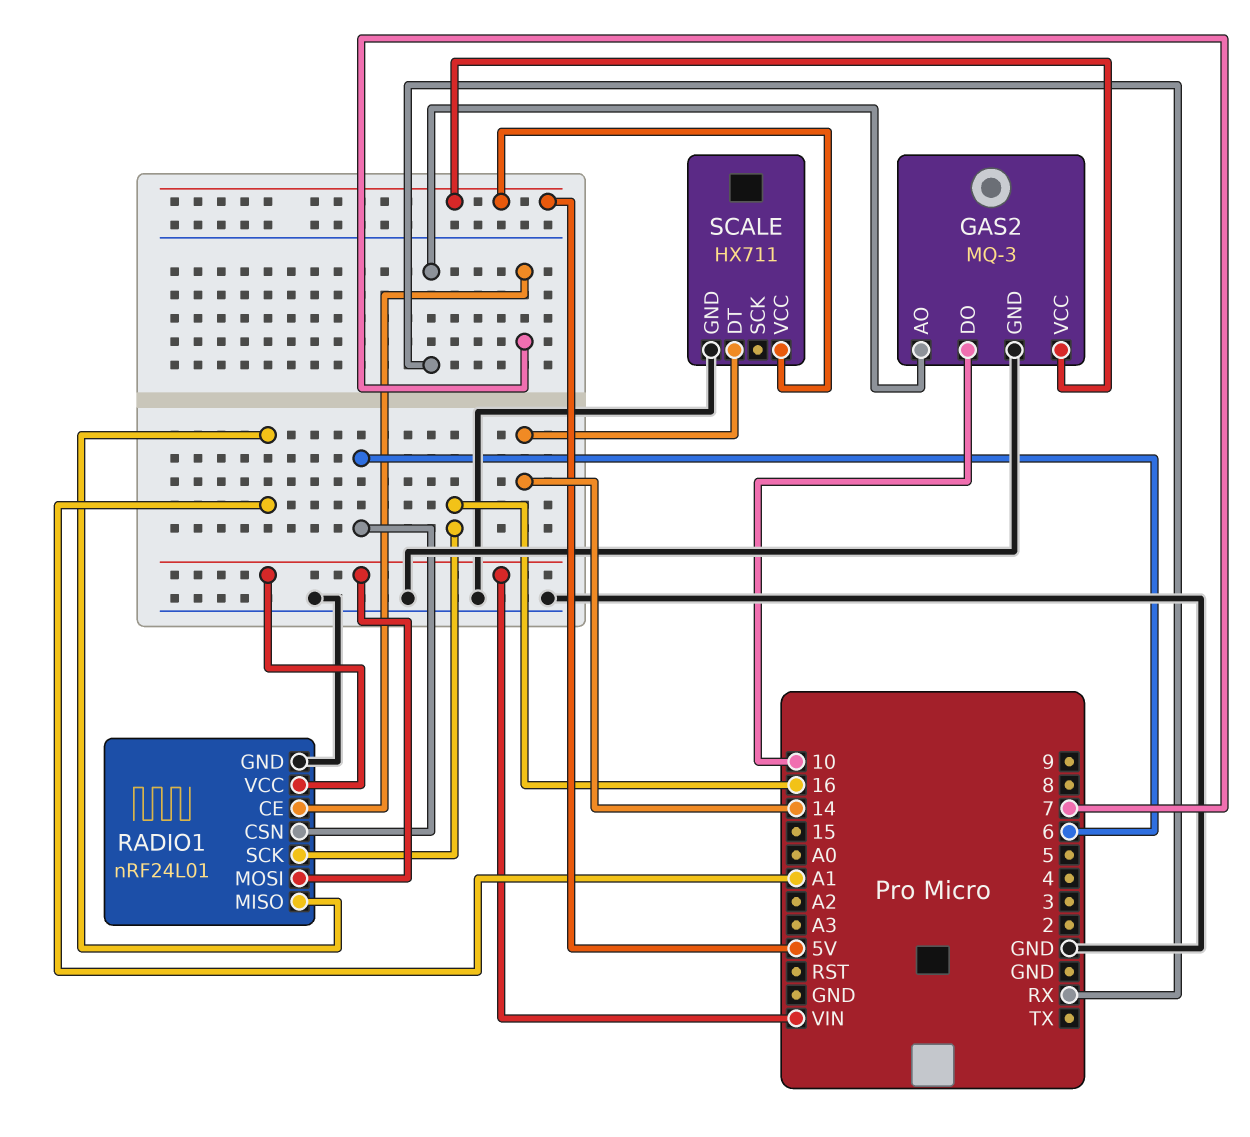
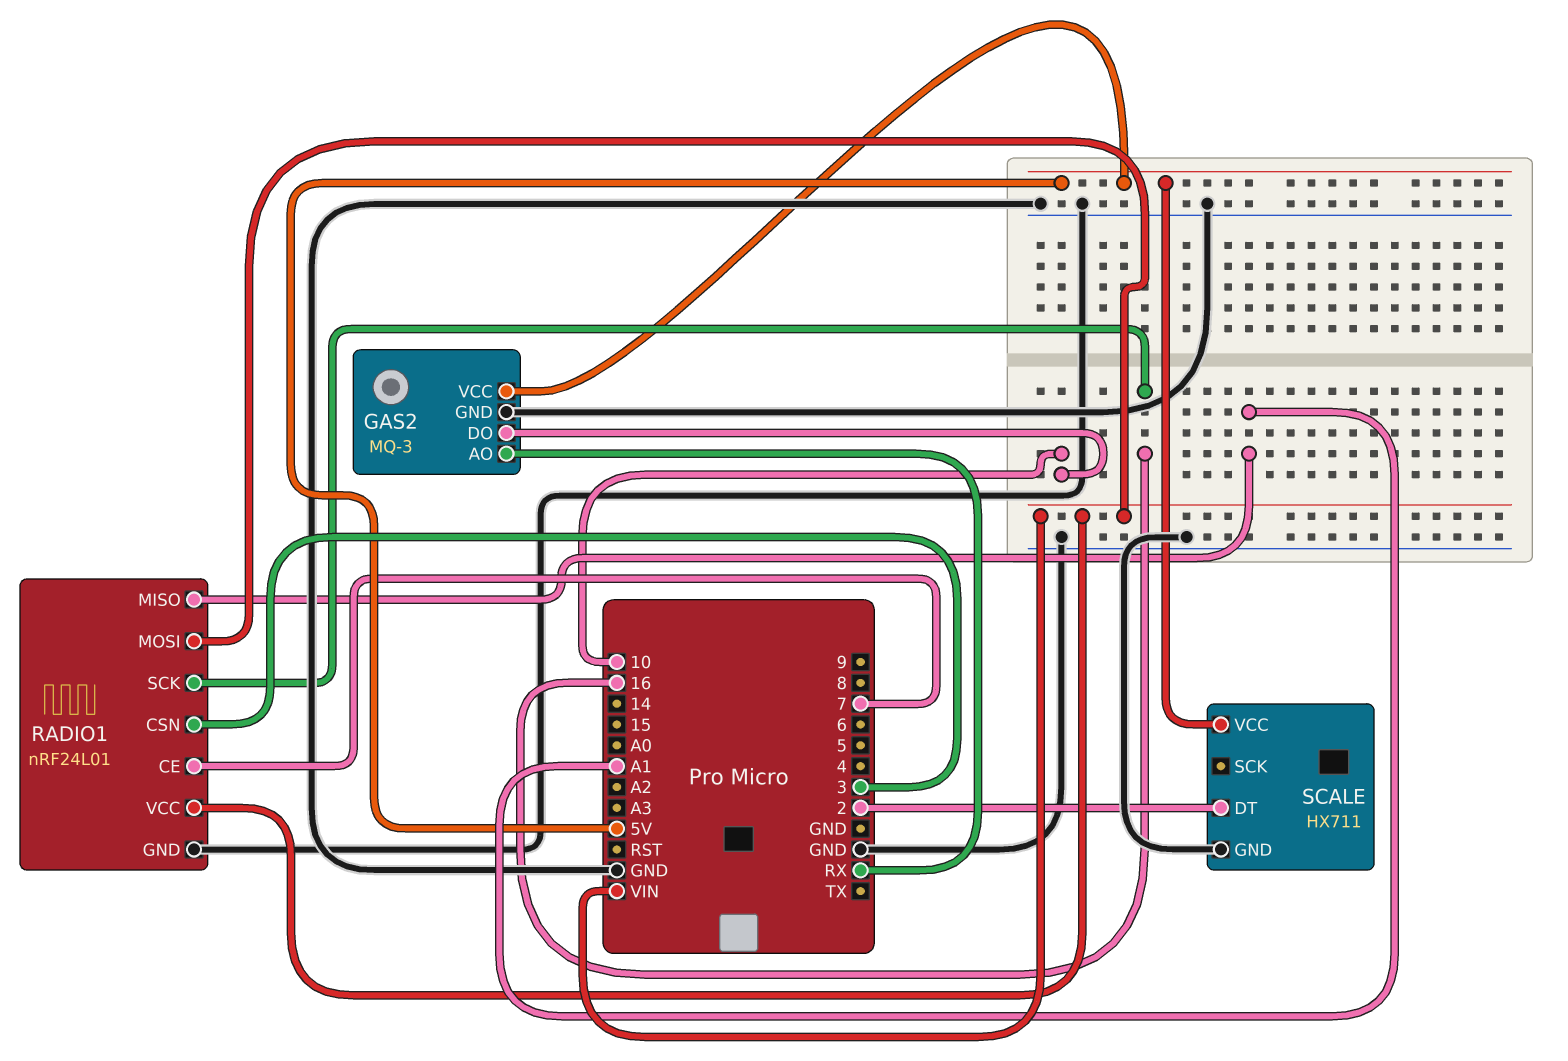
RADIO1 pin CSN: 6 -> 3
SCALE pin DT: 14 -> 2

